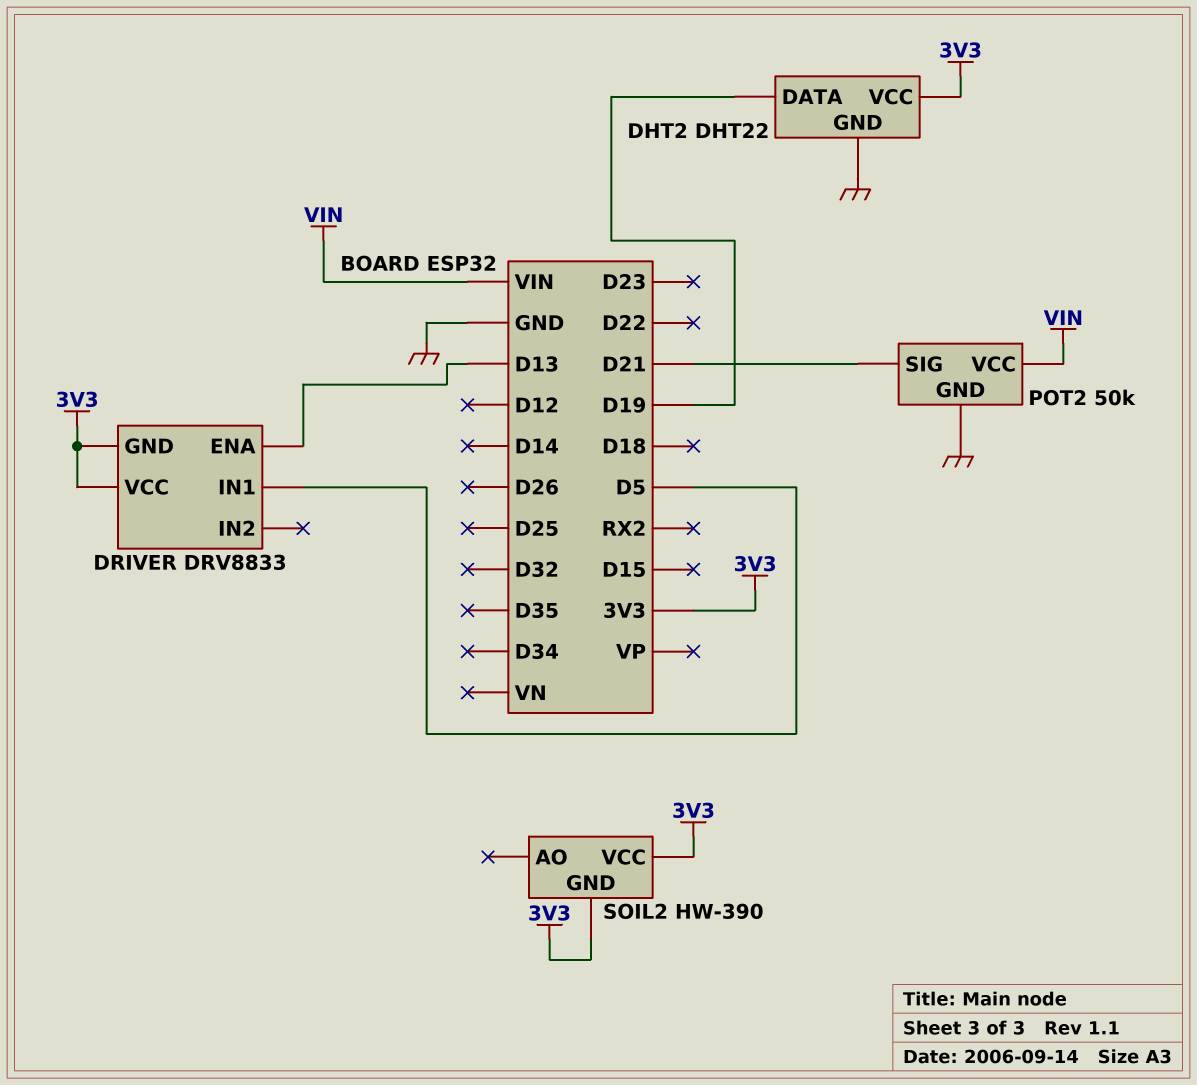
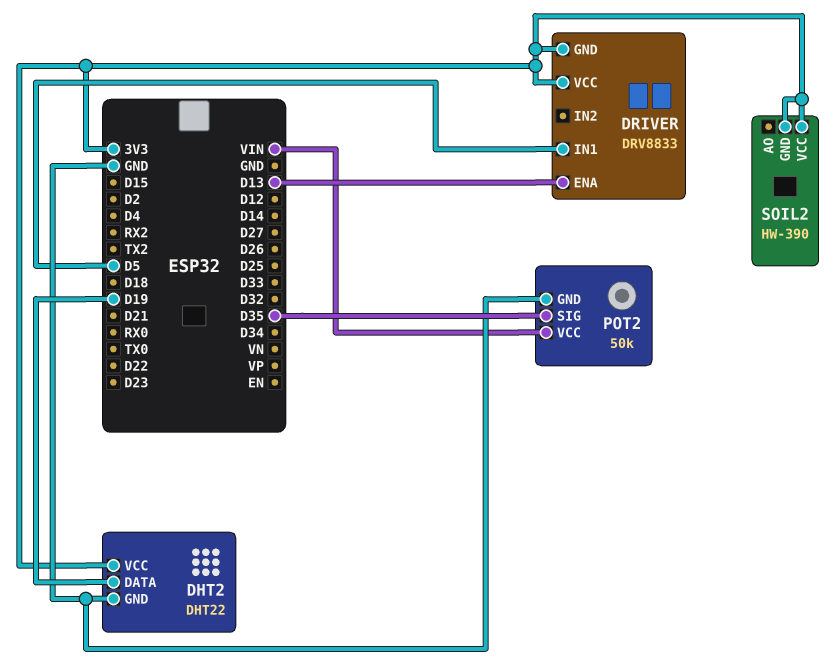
POT2 pin SIG: D21 -> D35

